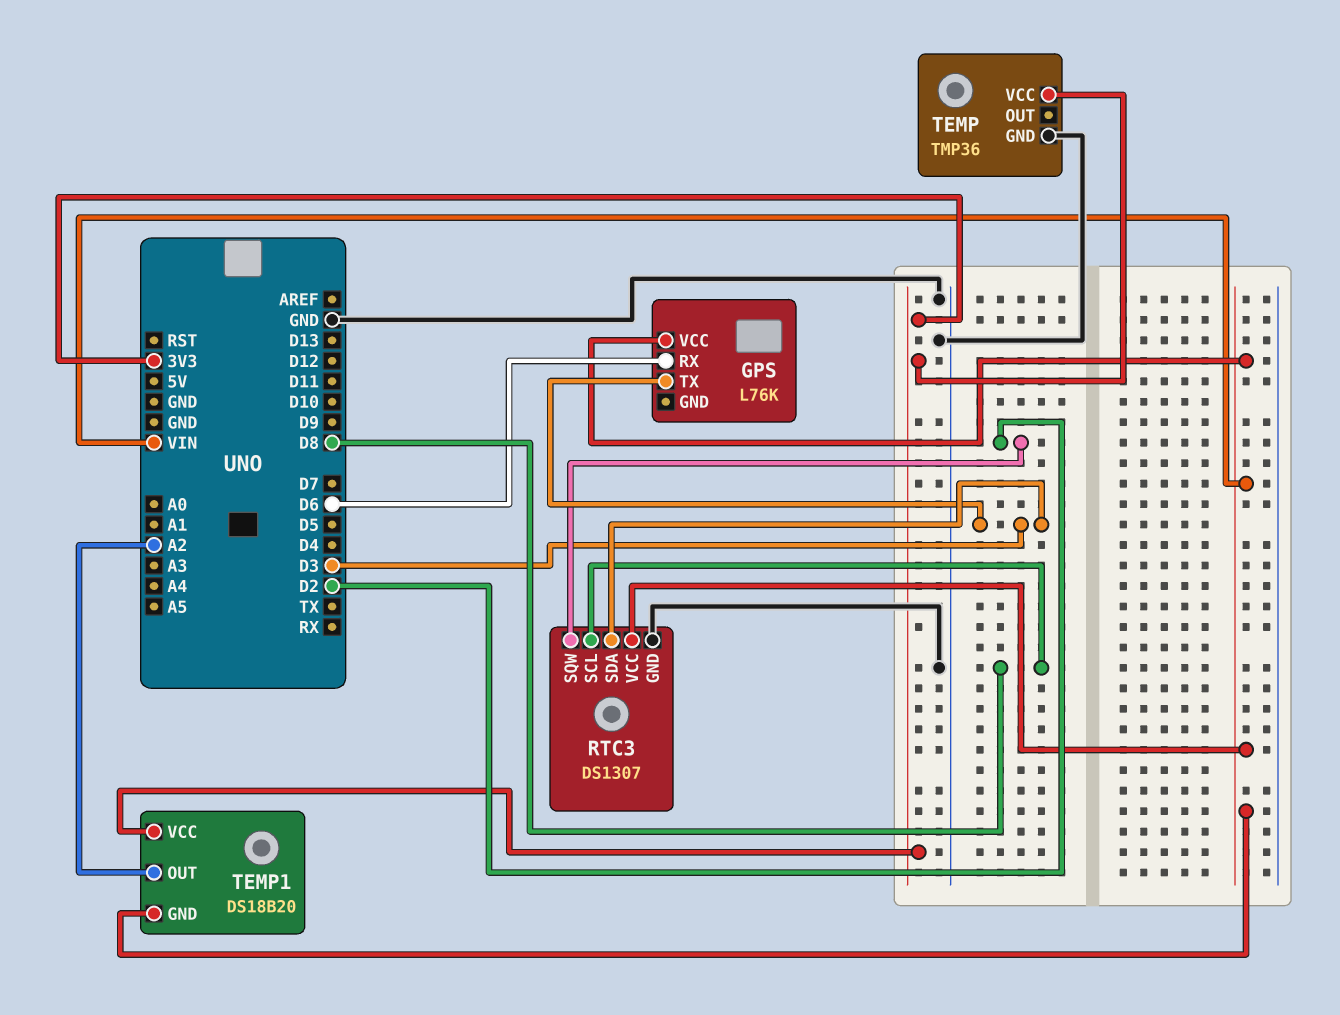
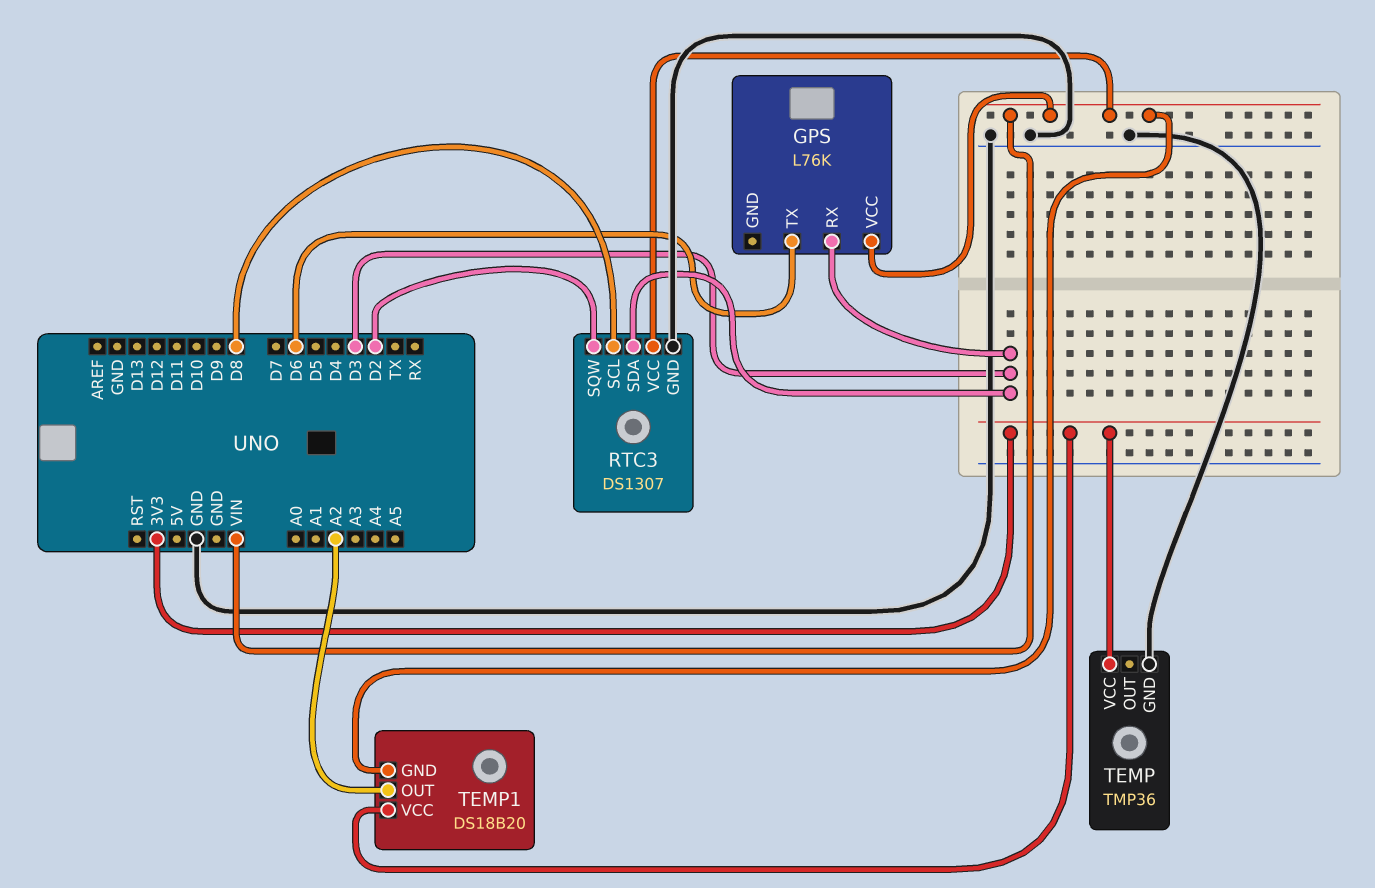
GPS pin RX: D6 -> D3
GPS pin TX: D3 -> D6

